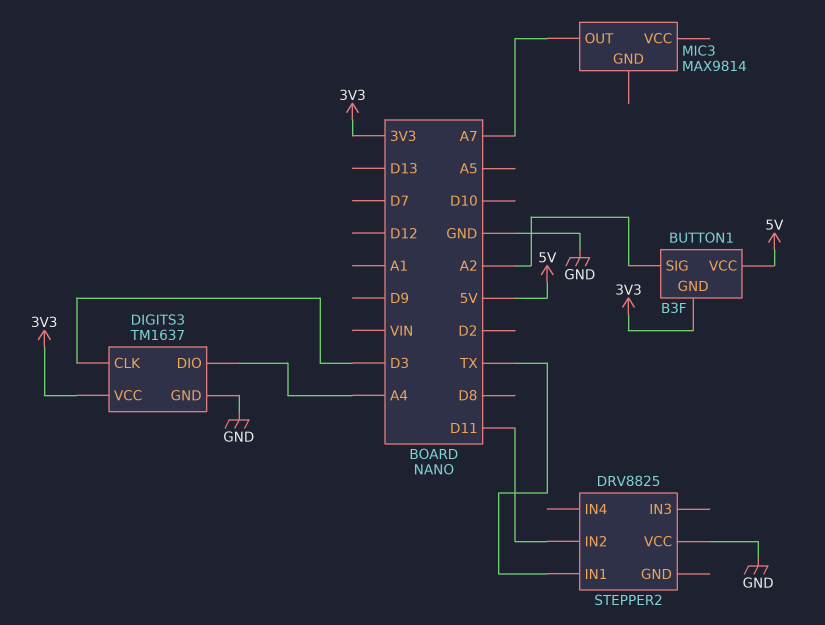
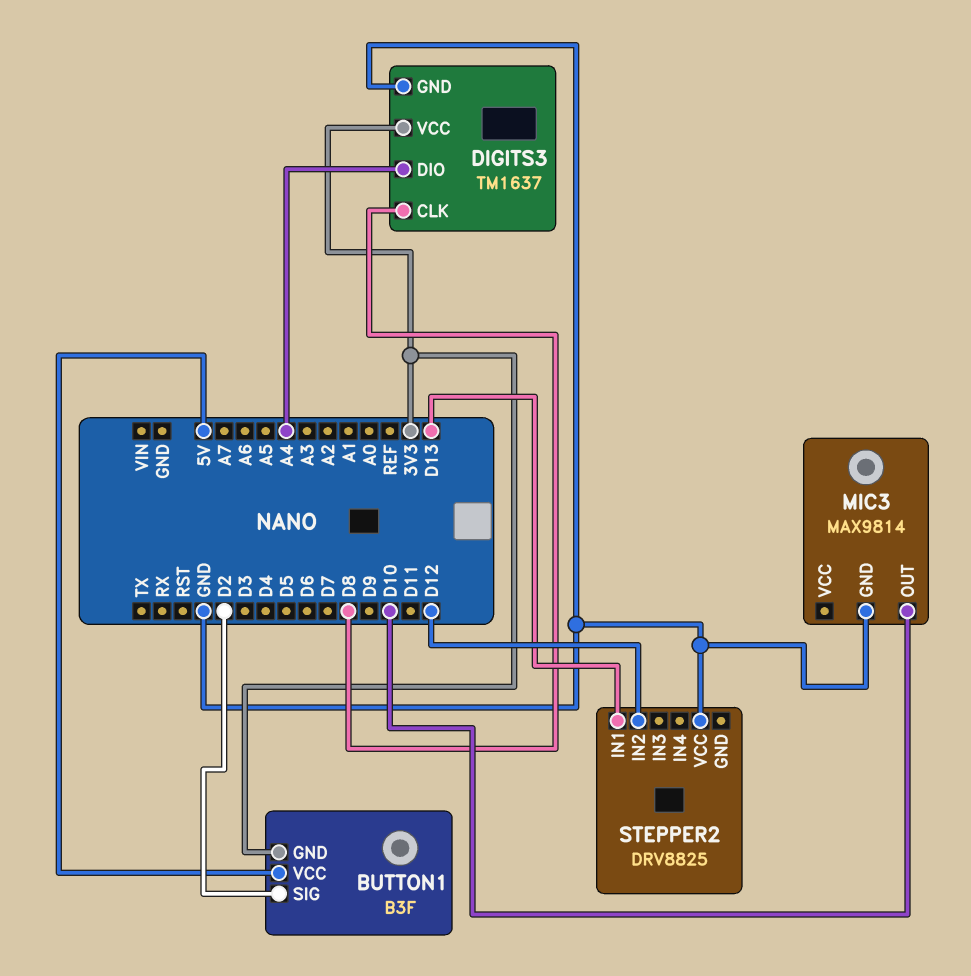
BUTTON1 pin SIG: A2 -> D2
DIGITS3 pin CLK: D3 -> D8
MIC3 pin GND: none -> GND
MIC3 pin OUT: A7 -> D10
STEPPER2 pin IN1: TX -> D13
STEPPER2 pin IN2: D11 -> D12

